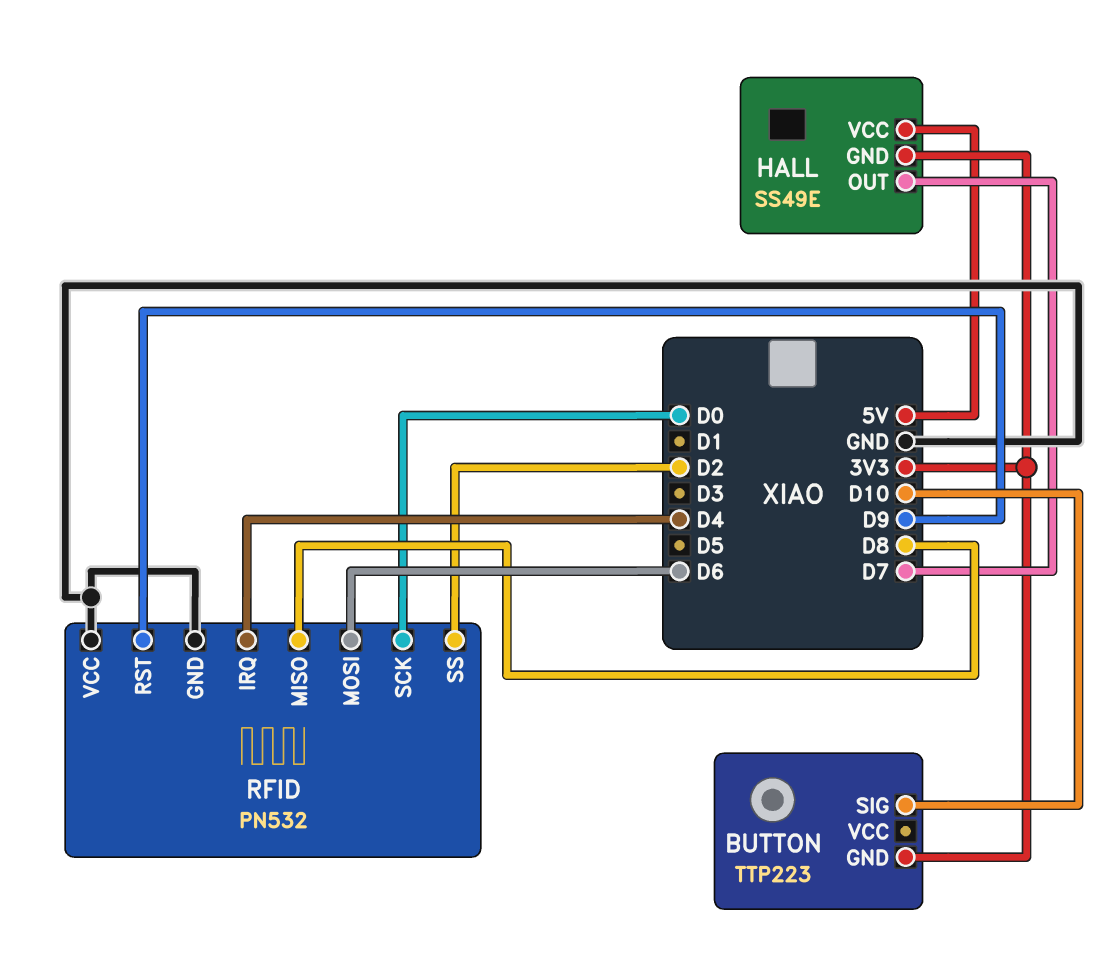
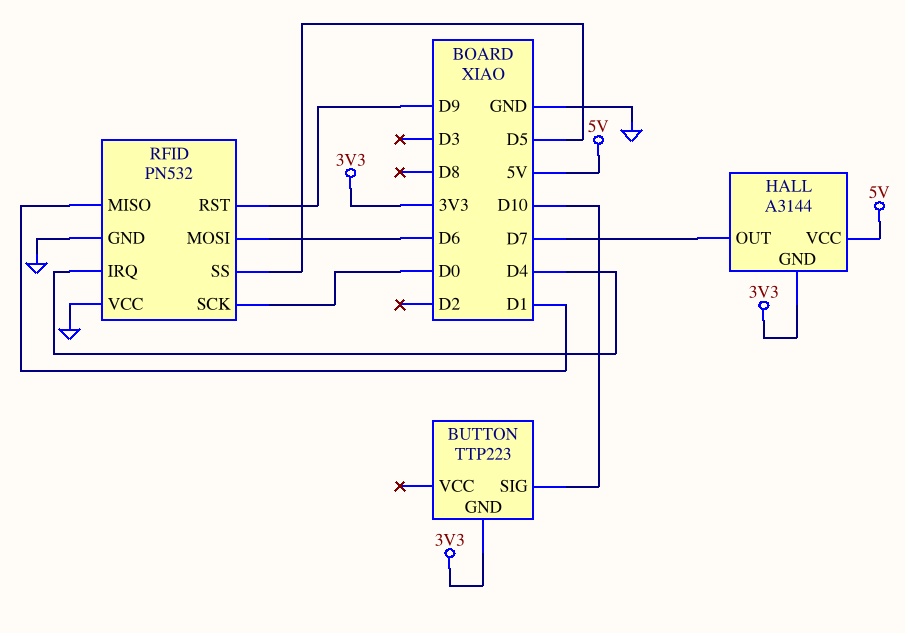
HALL: SS49E -> A3144
RFID pin MISO: D8 -> D1
RFID pin SS: D2 -> D5

